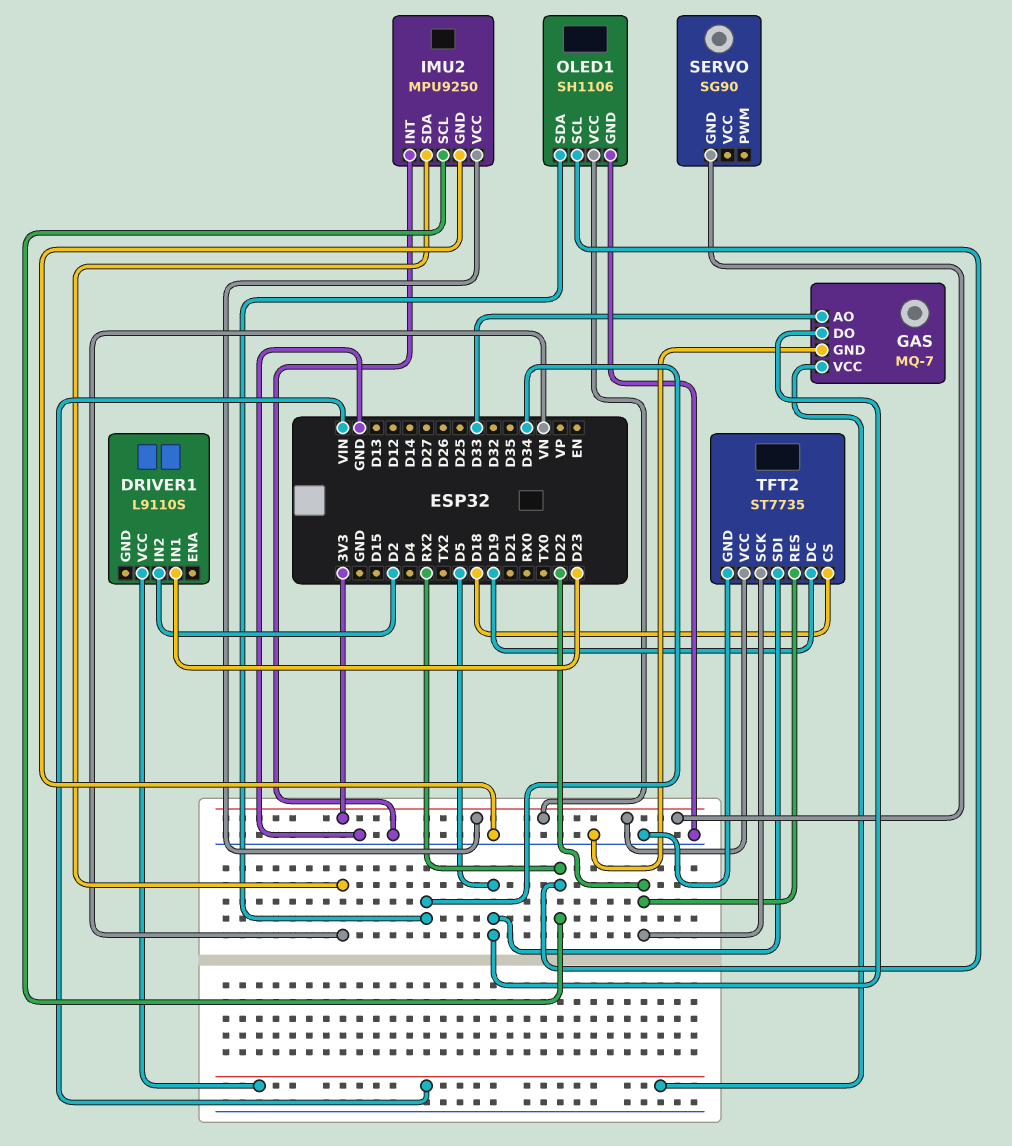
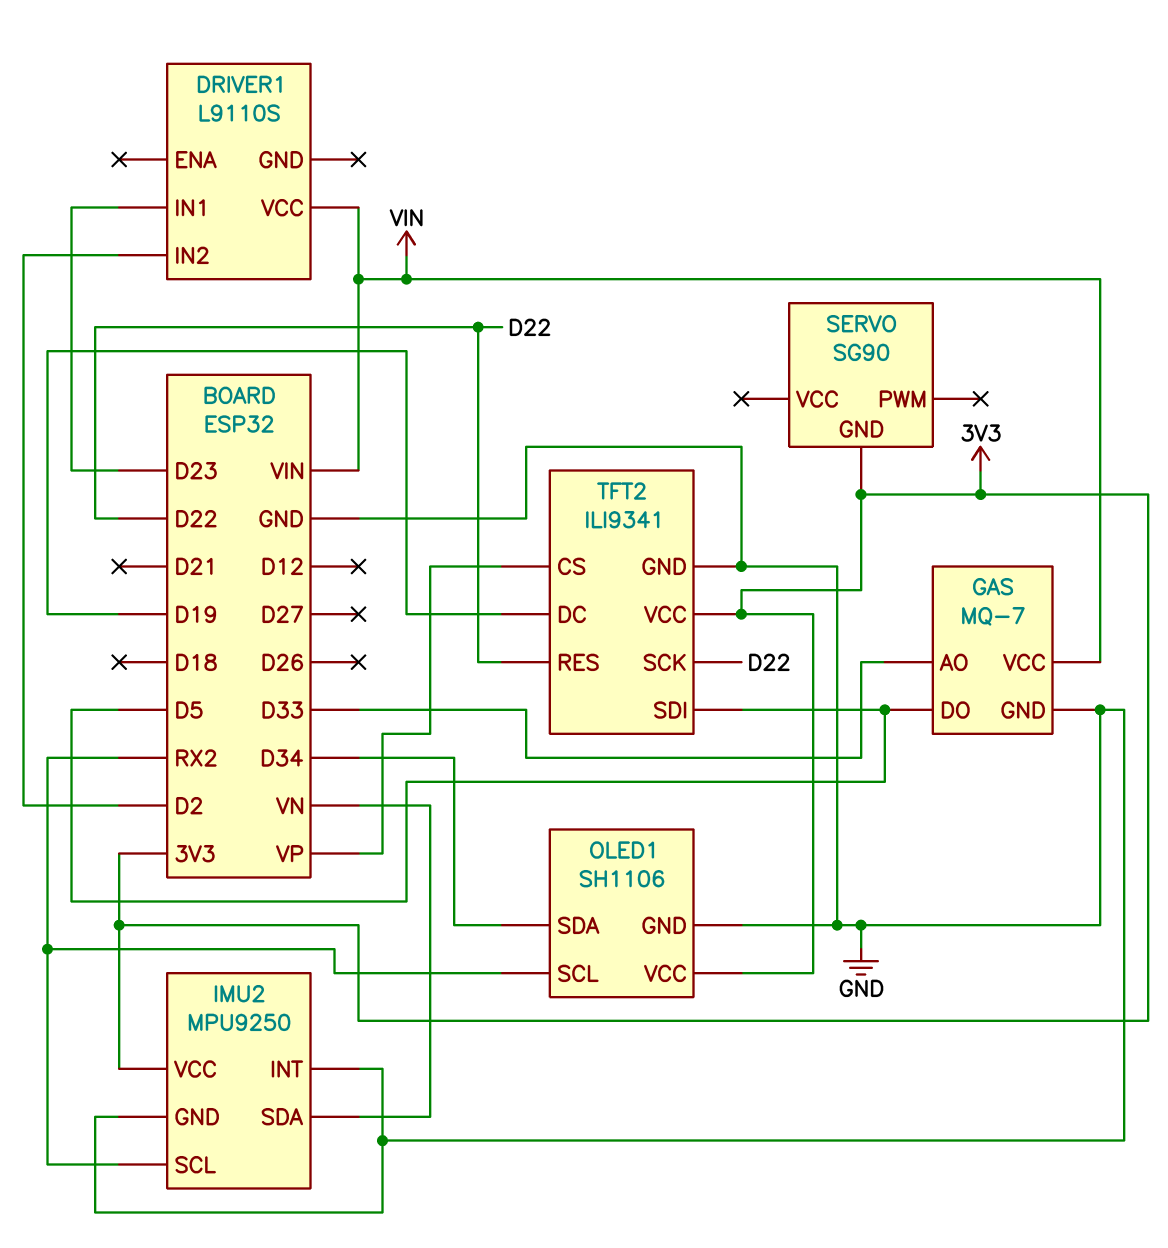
TFT2: ST7735 -> ILI9341
TFT2 pin CS: D18 -> VP

